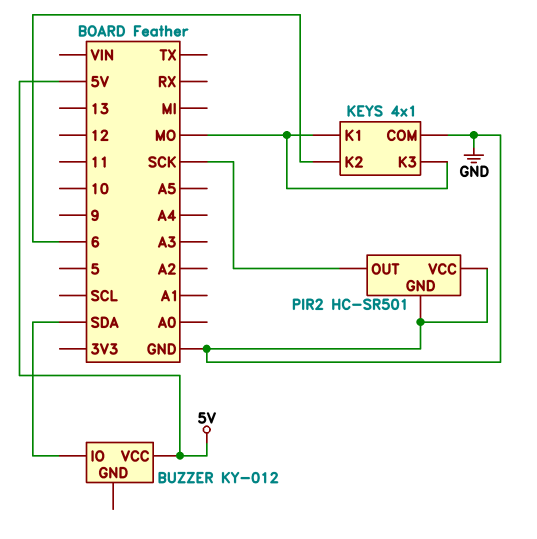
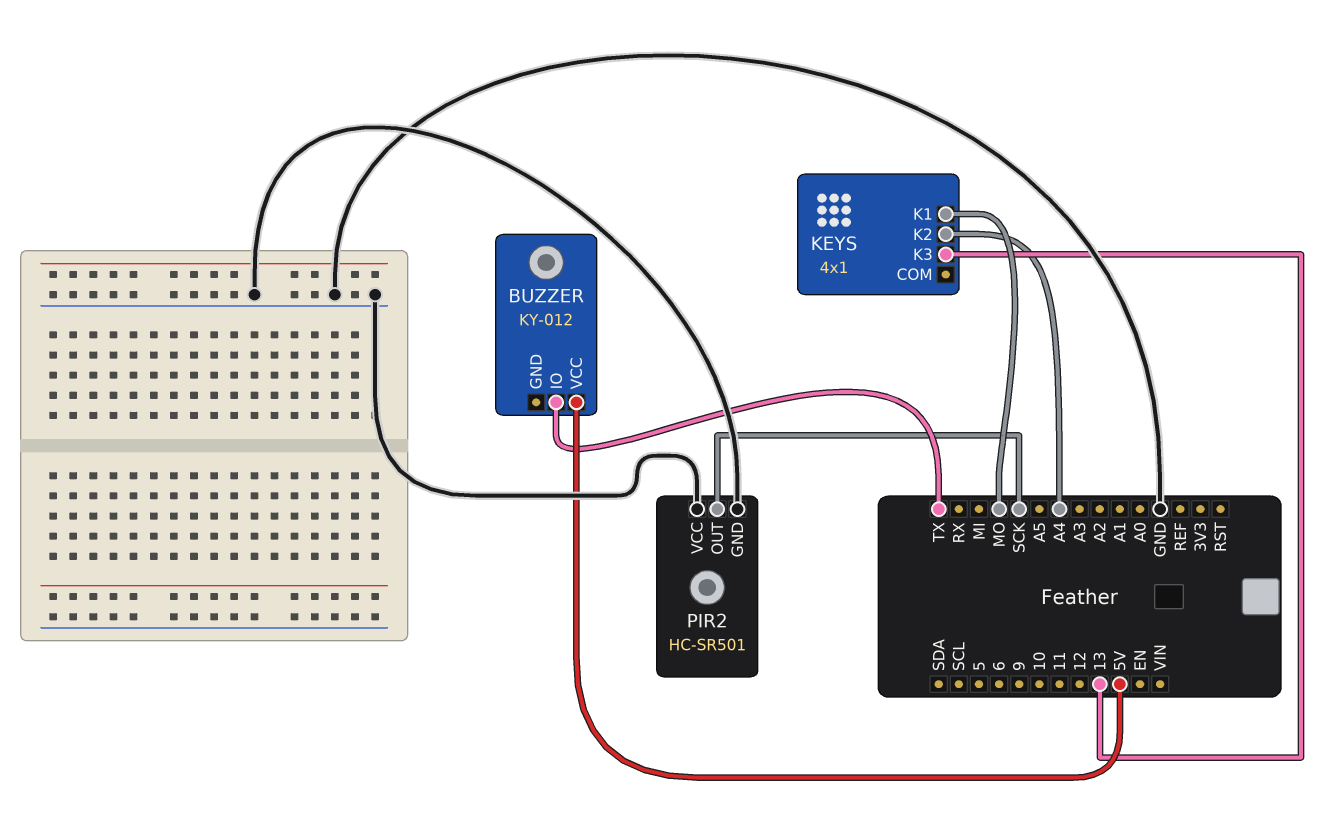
BUZZER pin IO: SDA -> TX
KEYS pin COM: GND -> none
KEYS pin K2: 6 -> A4
KEYS pin K3: MO -> 13

